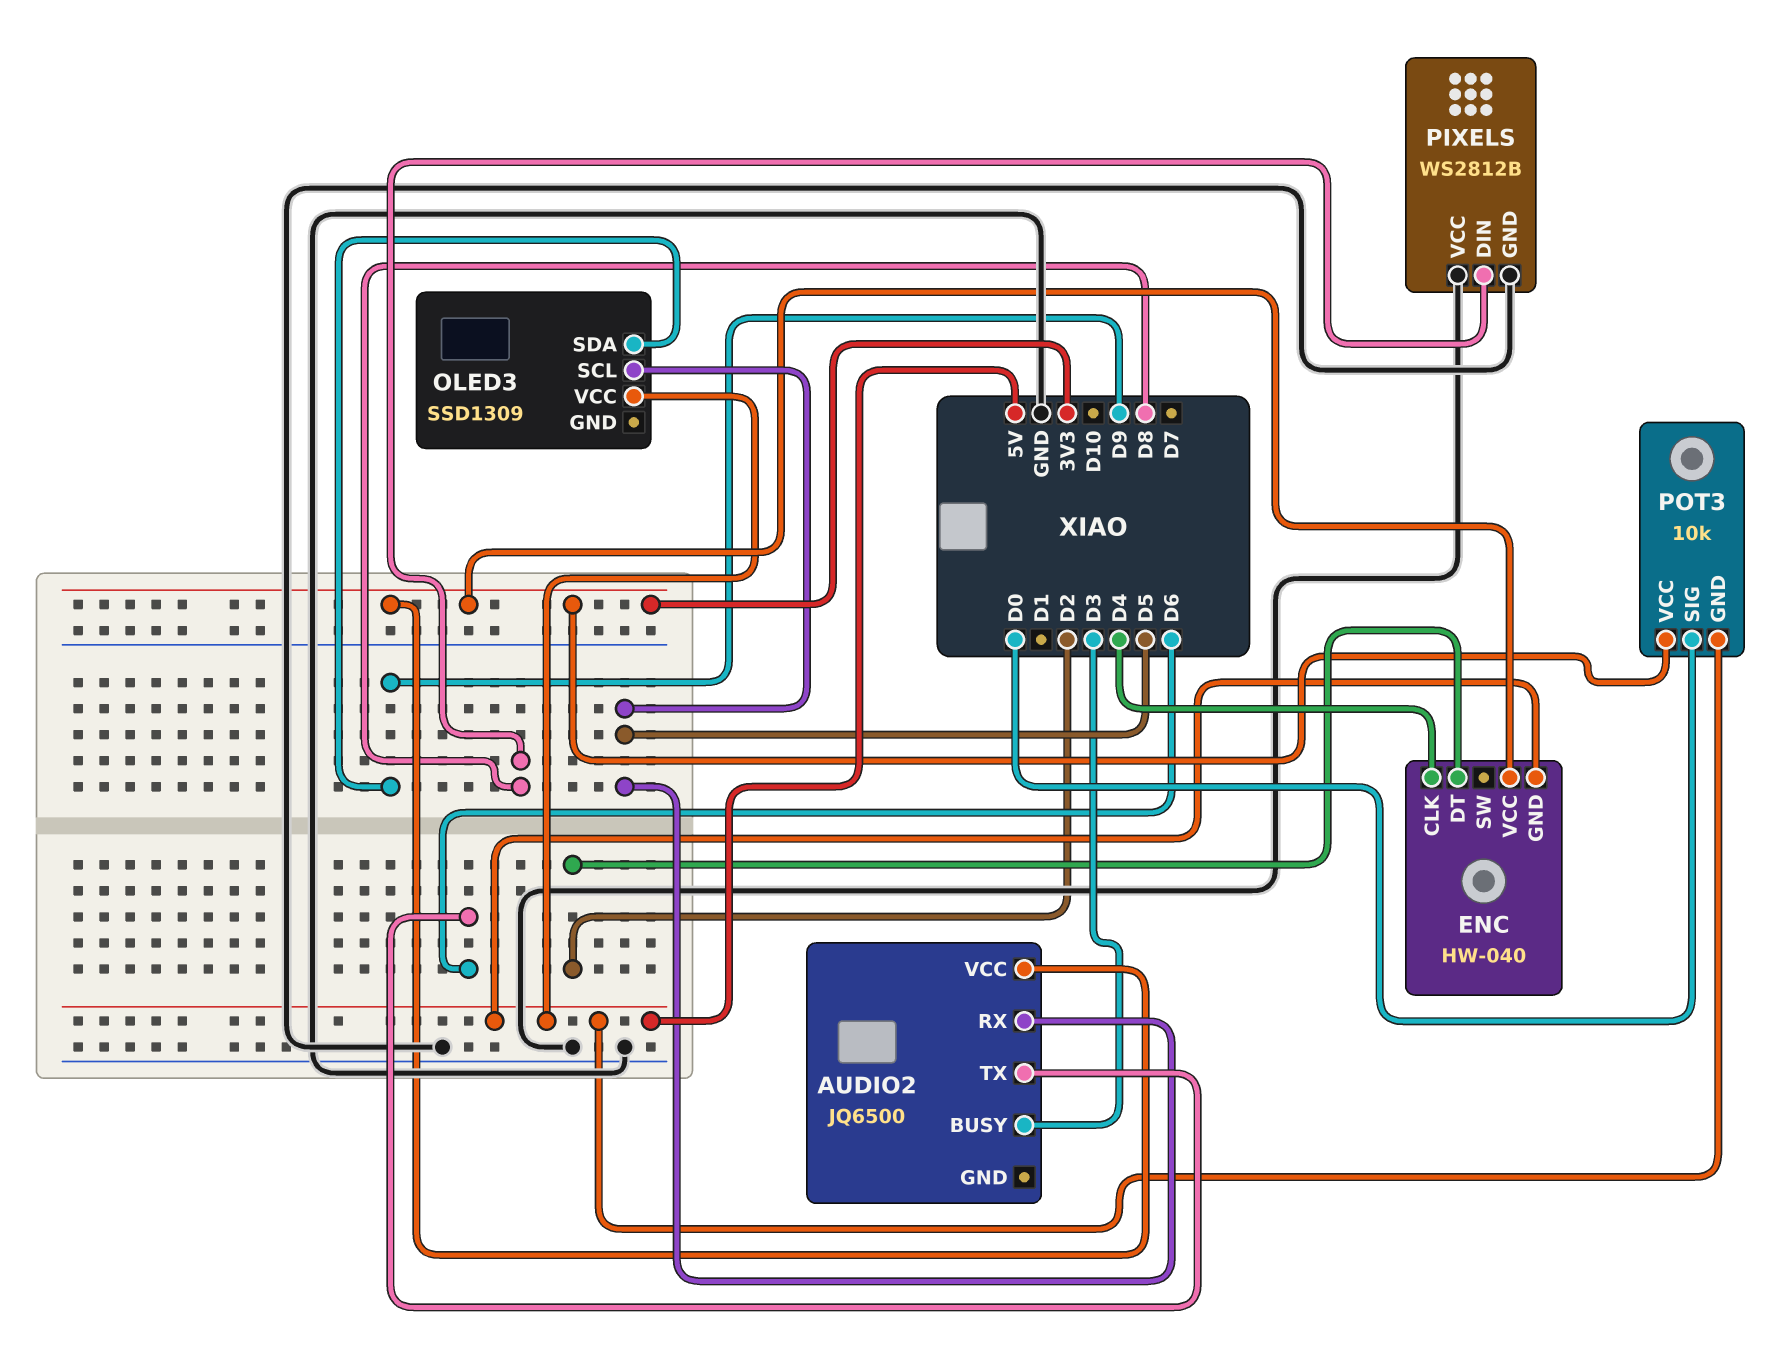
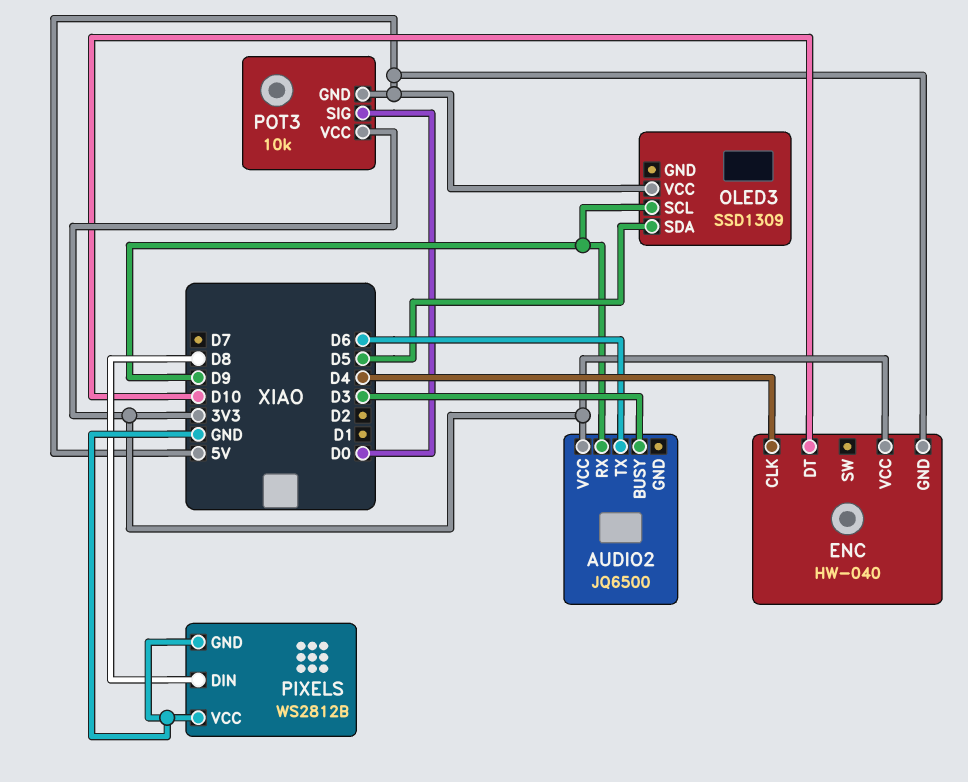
AUDIO2 pin RX: D5 -> D9
ENC pin DT: D2 -> D10
OLED3 pin SCL: D5 -> D9
OLED3 pin SDA: D9 -> D5

